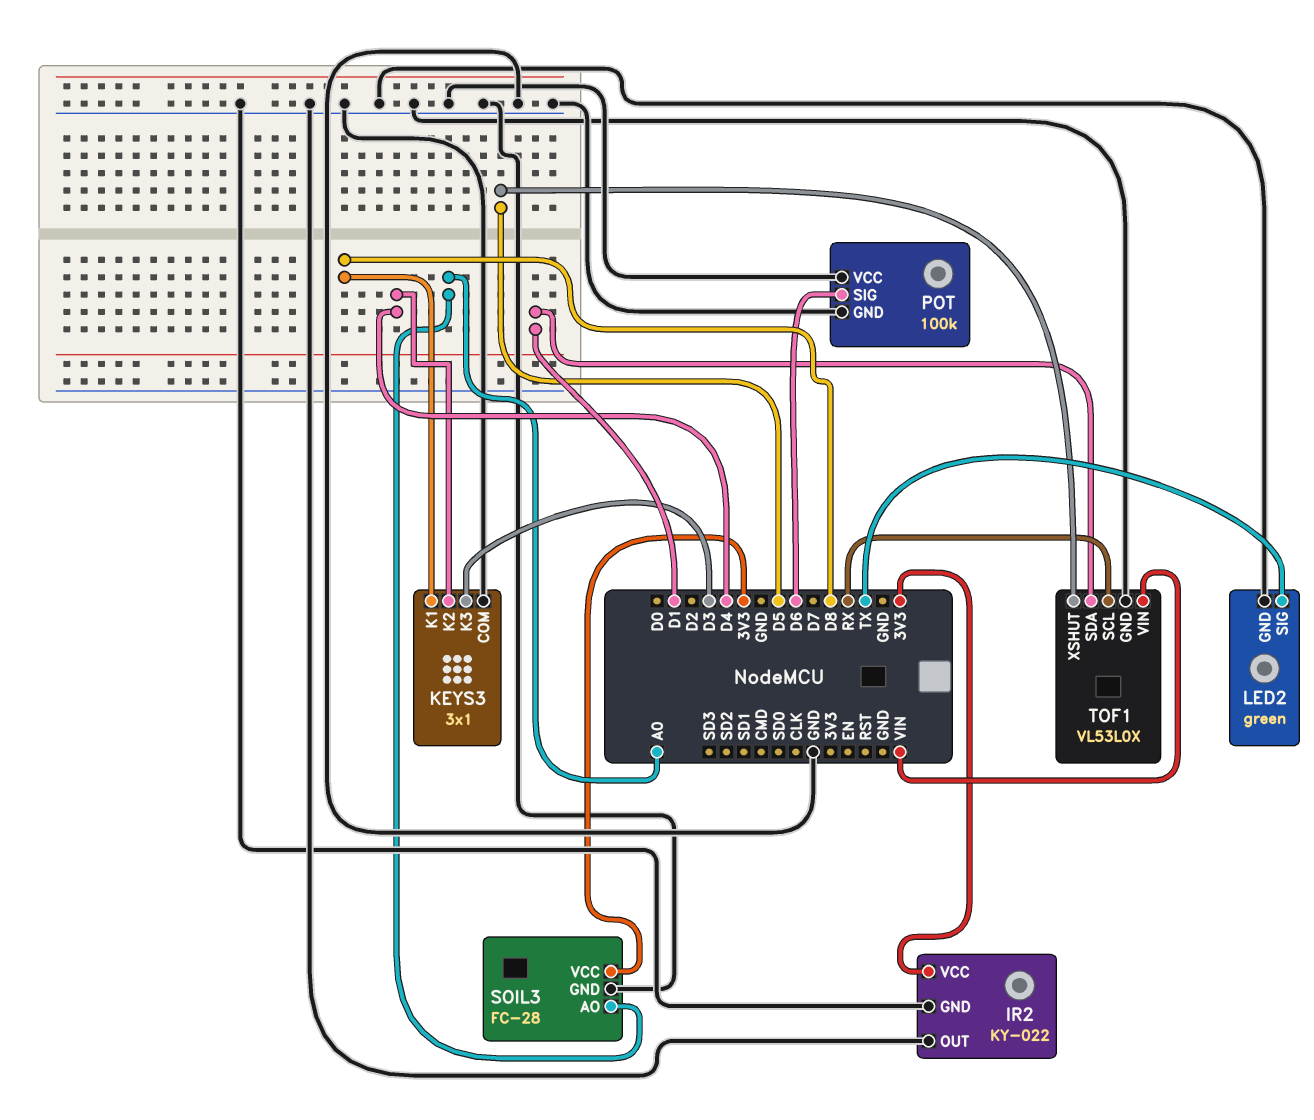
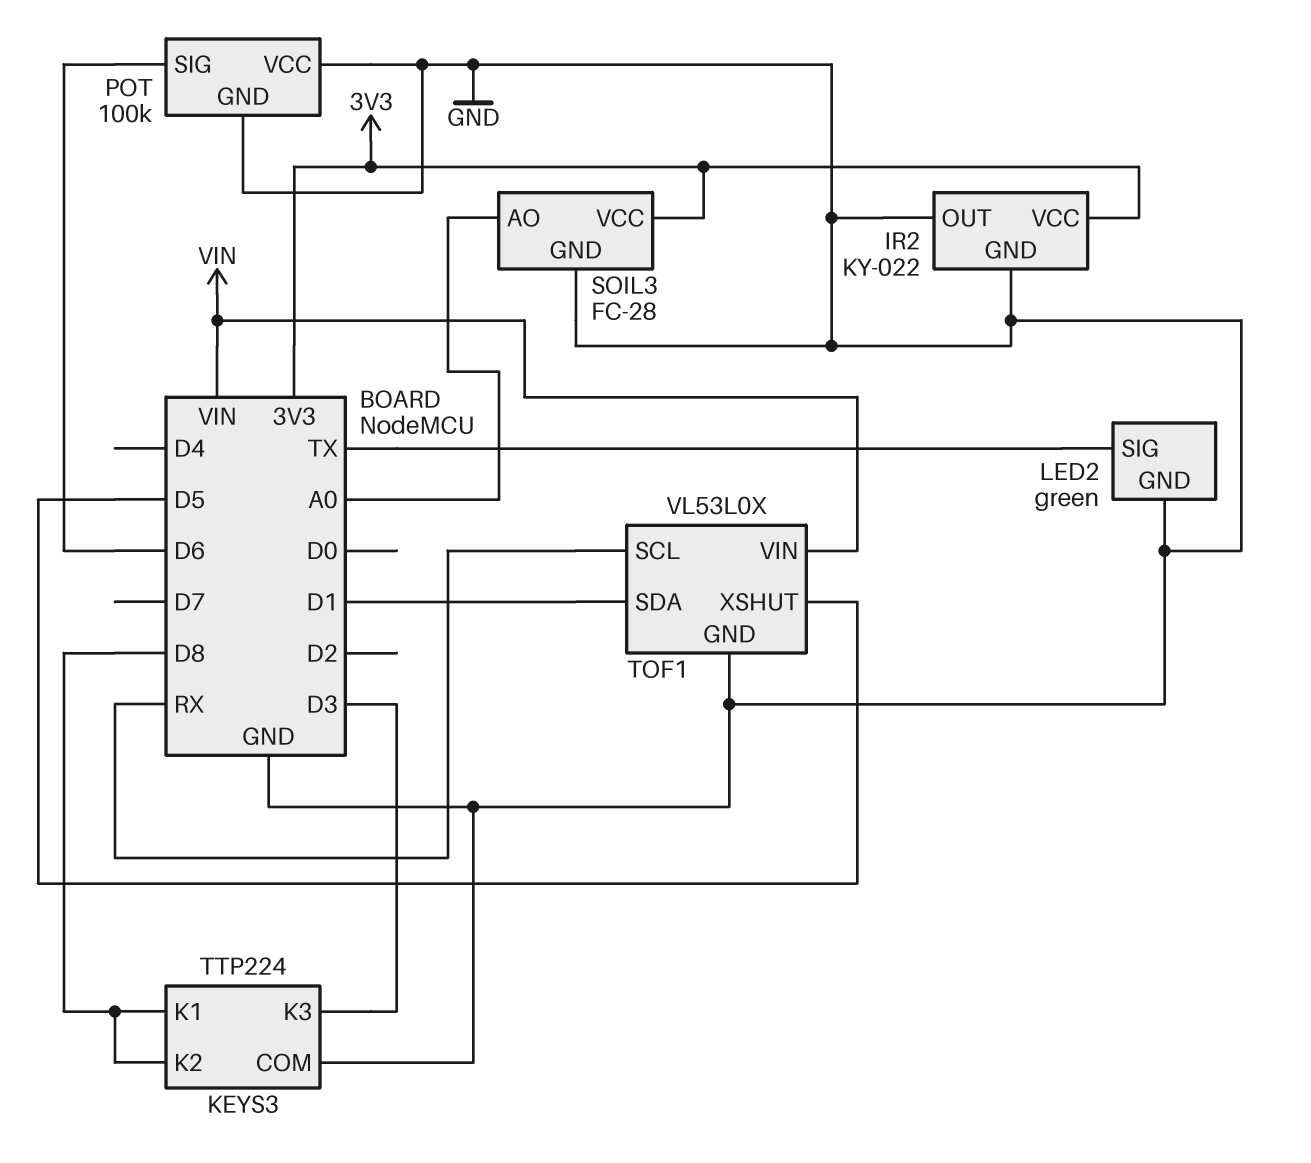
KEYS3: 3x1 -> TTP224
KEYS3 pin K2: D4 -> D8

